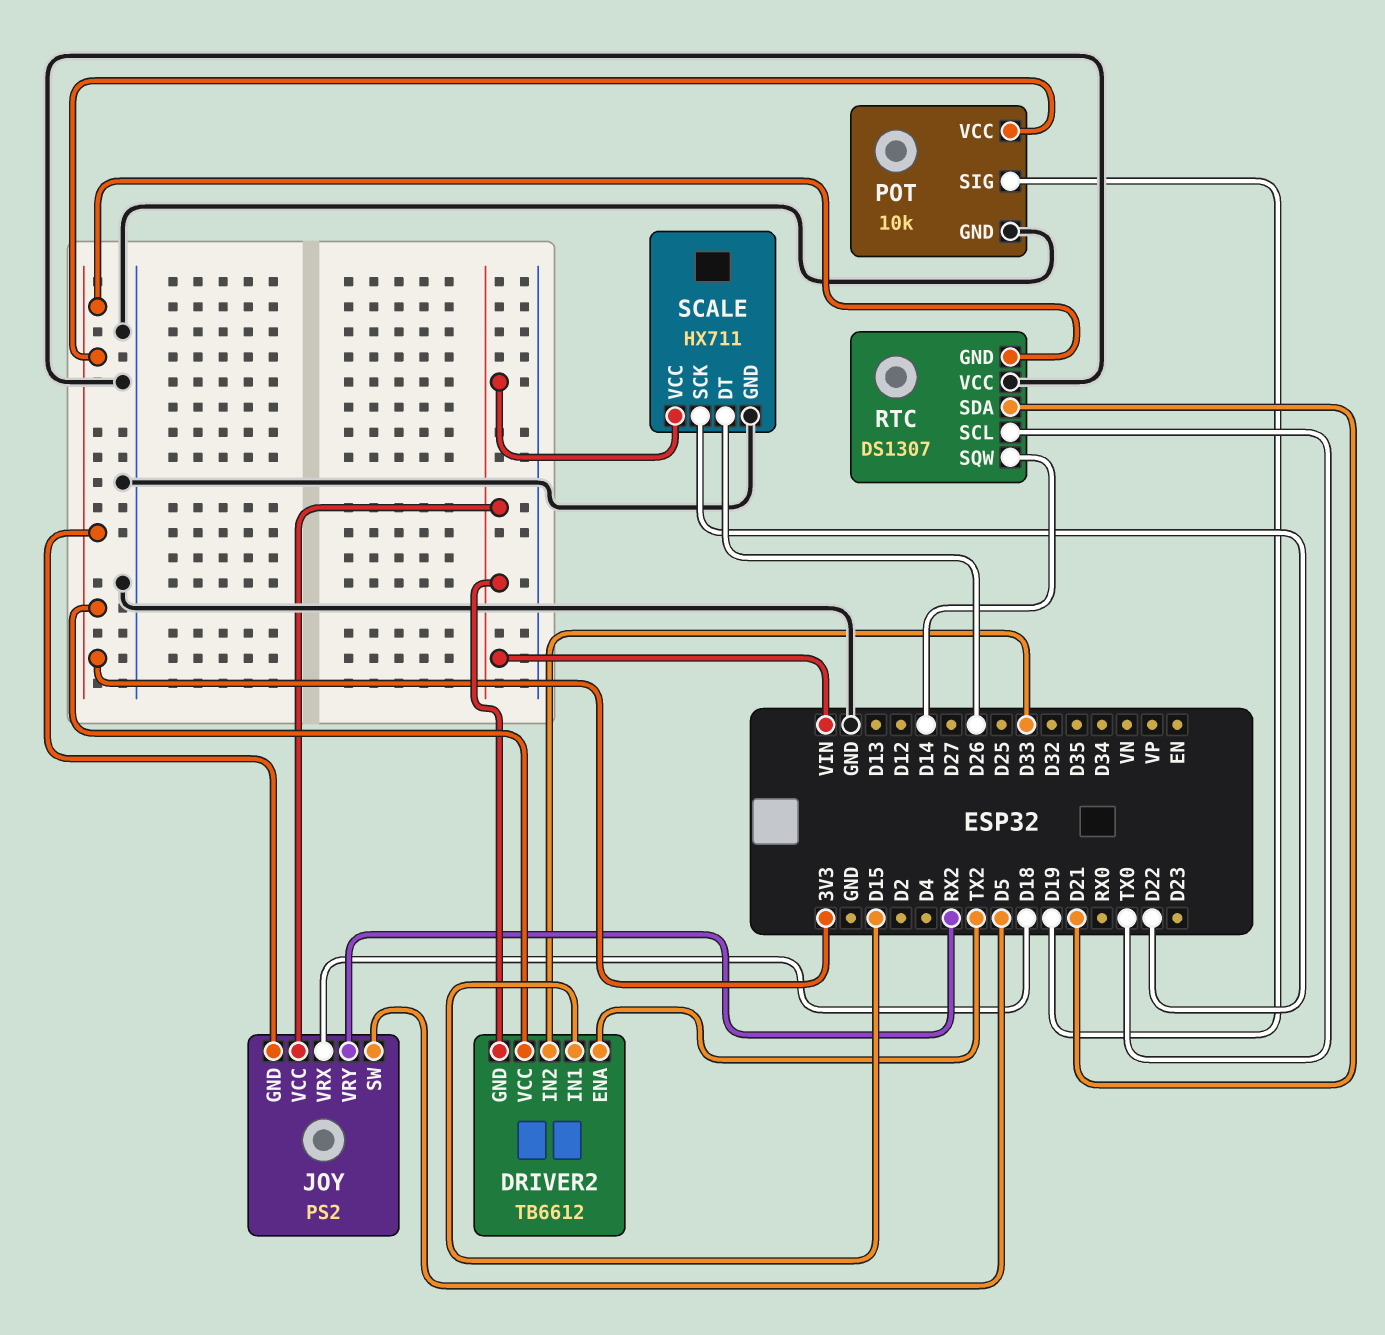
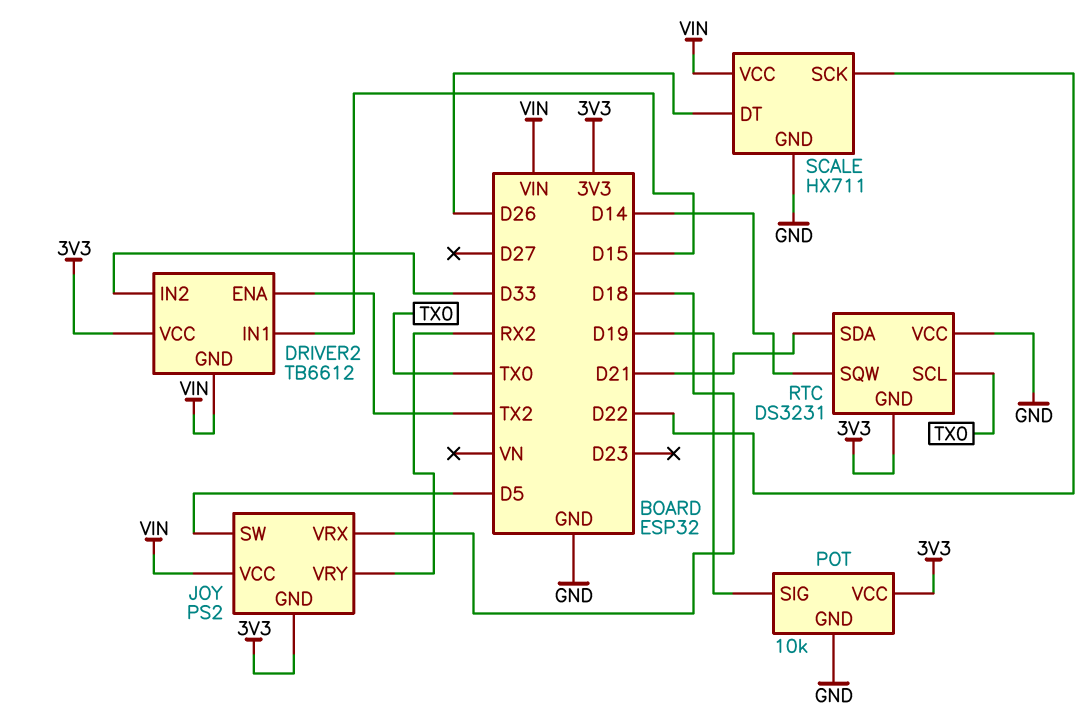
RTC: DS1307 -> DS3231

